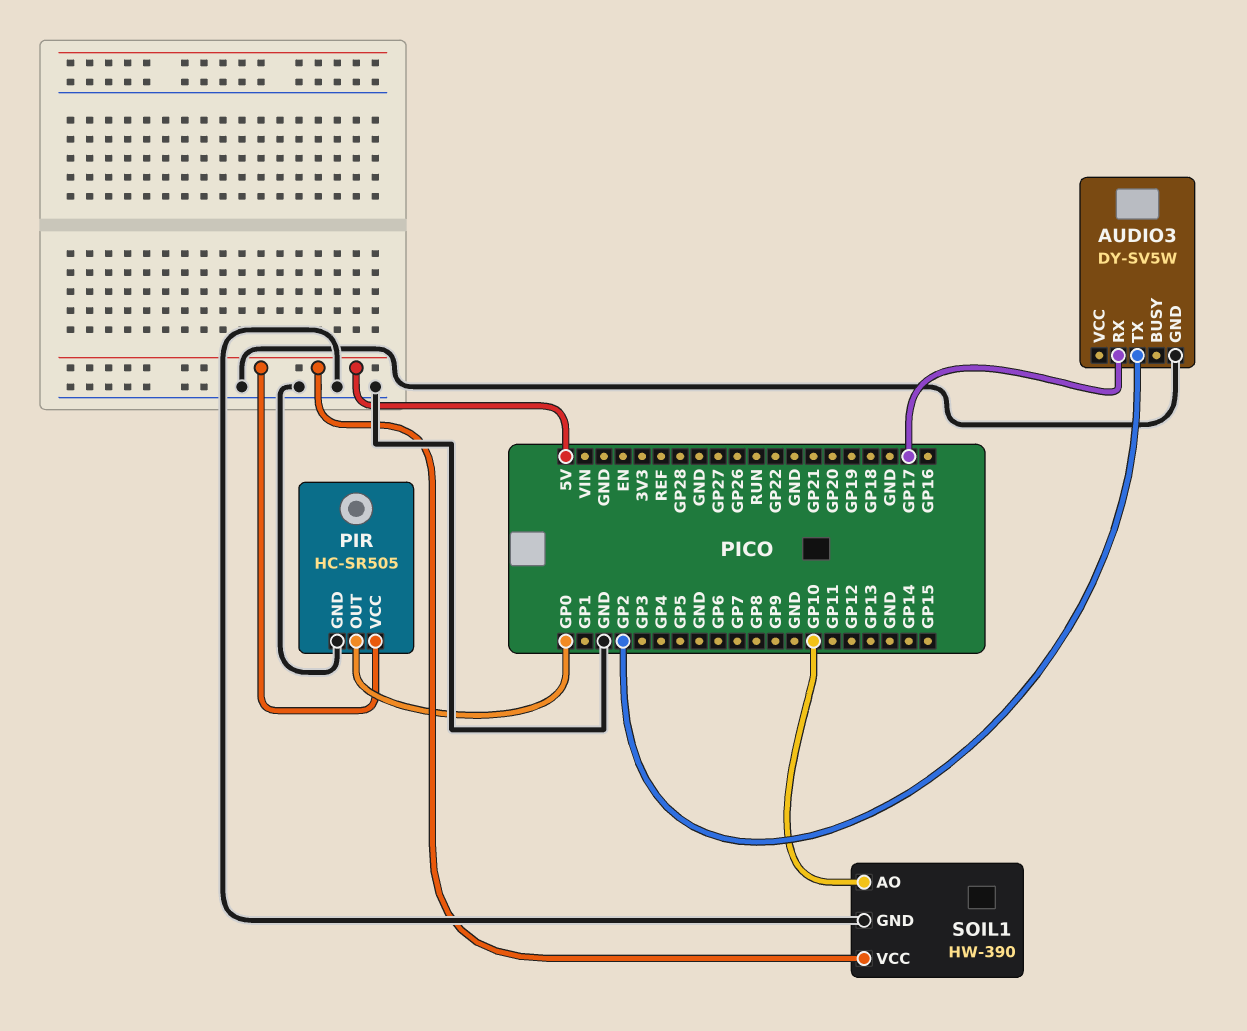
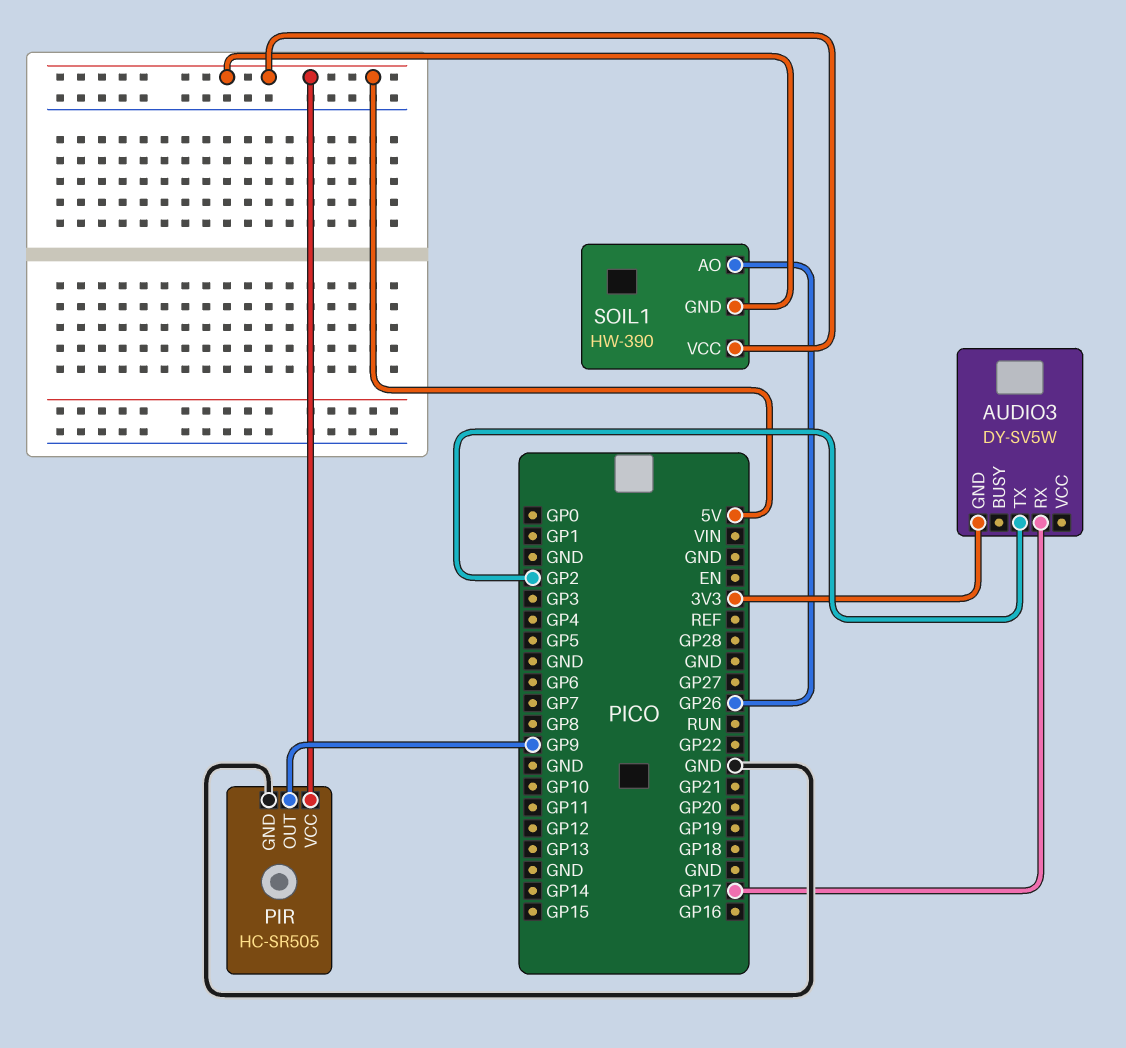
AUDIO3 pin GND: GND -> 3V3
PIR pin OUT: GP0 -> GP9
SOIL1 pin AO: GP10 -> GP26
SOIL1 pin GND: GND -> 5V

